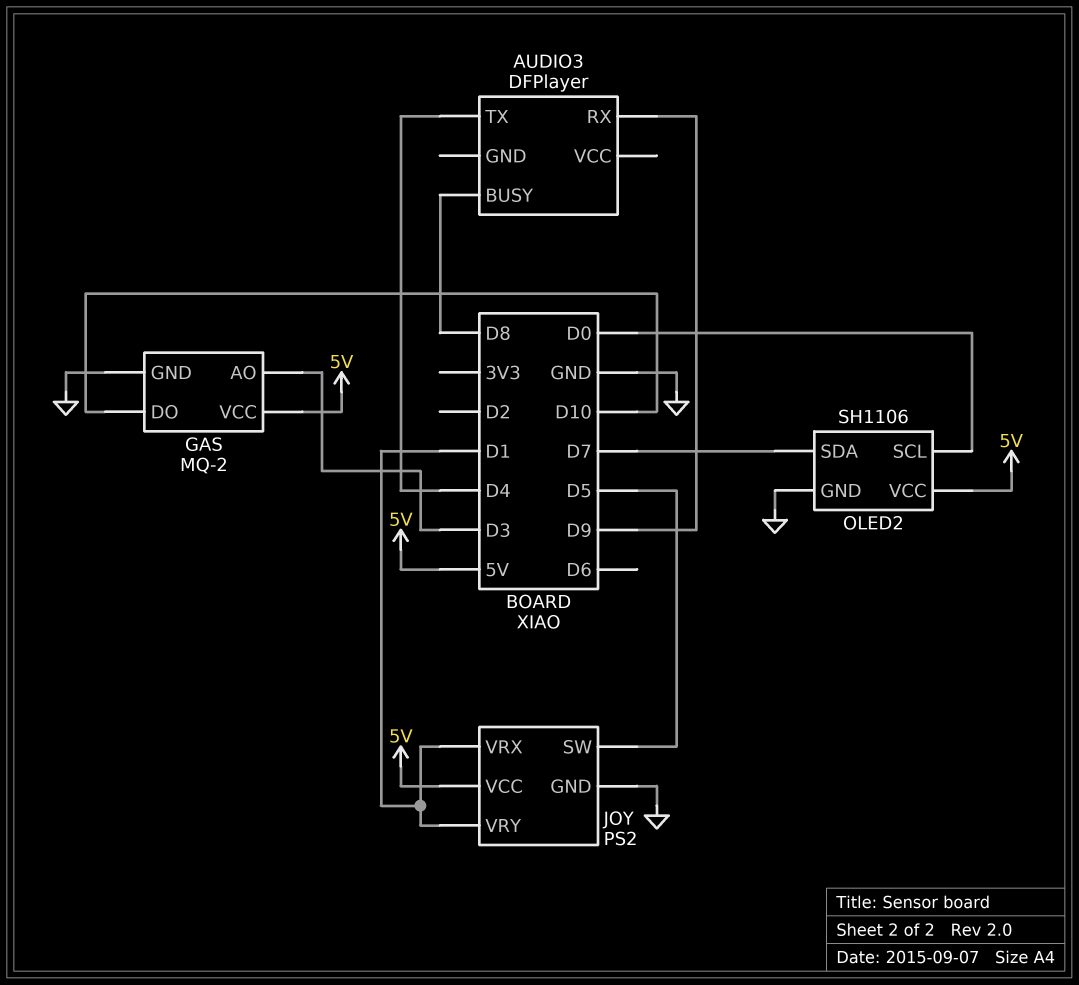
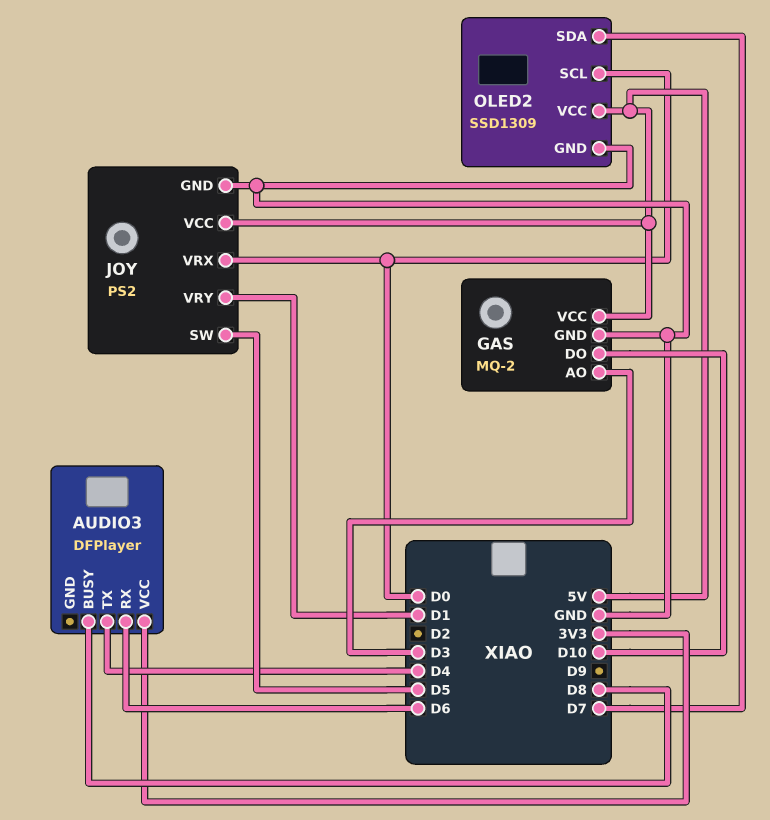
AUDIO3 pin RX: D9 -> D6
AUDIO3 pin VCC: none -> 3V3
JOY pin VRX: D1 -> D0
OLED2: SH1106 -> SSD1309

